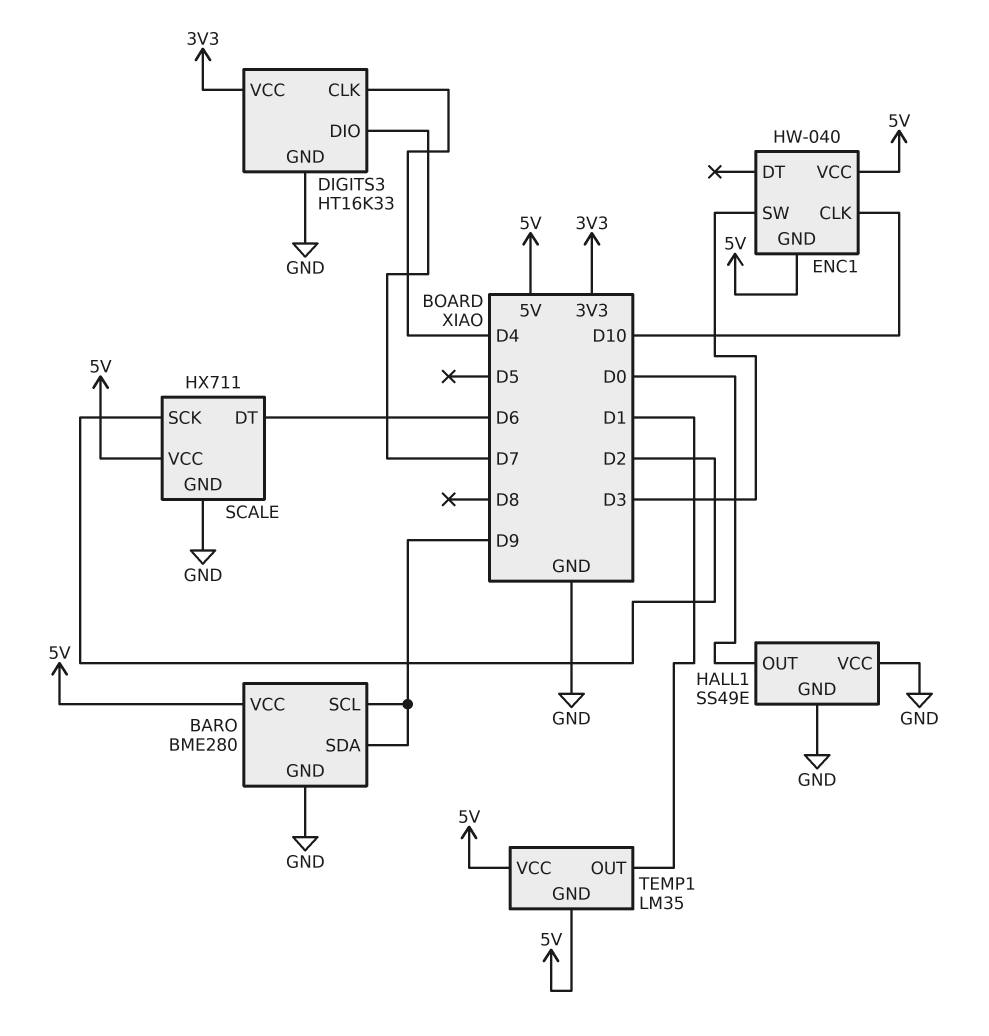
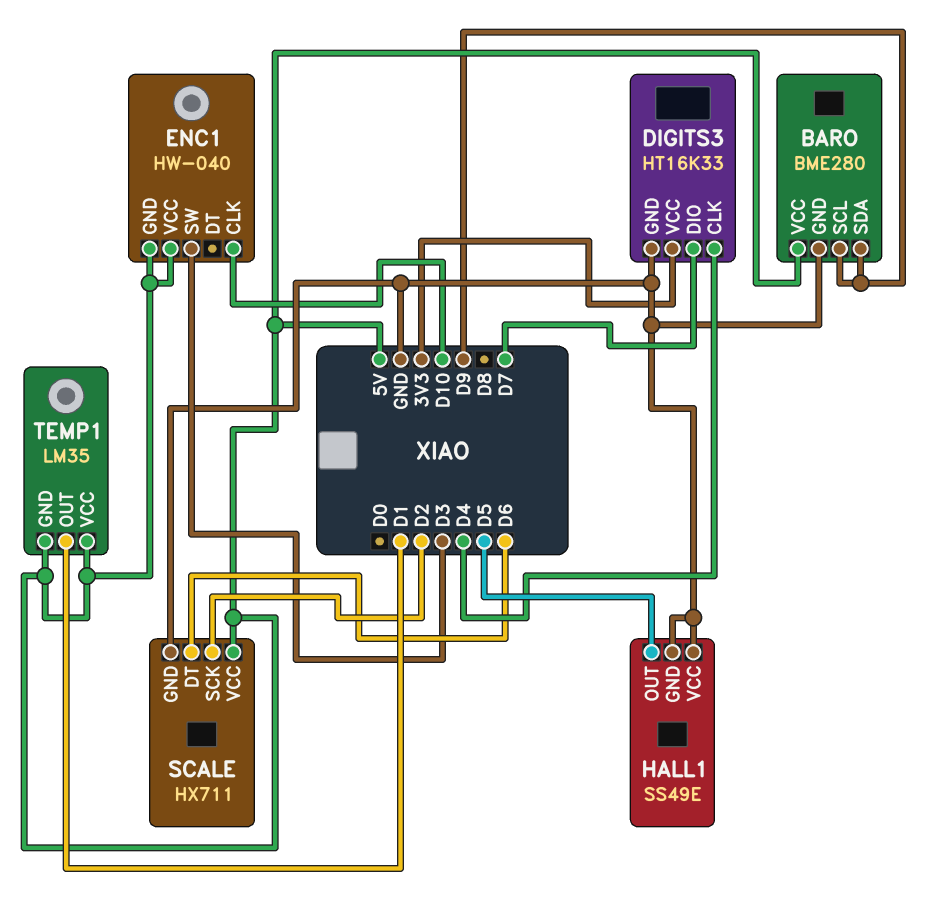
HALL1 pin OUT: D0 -> D5

